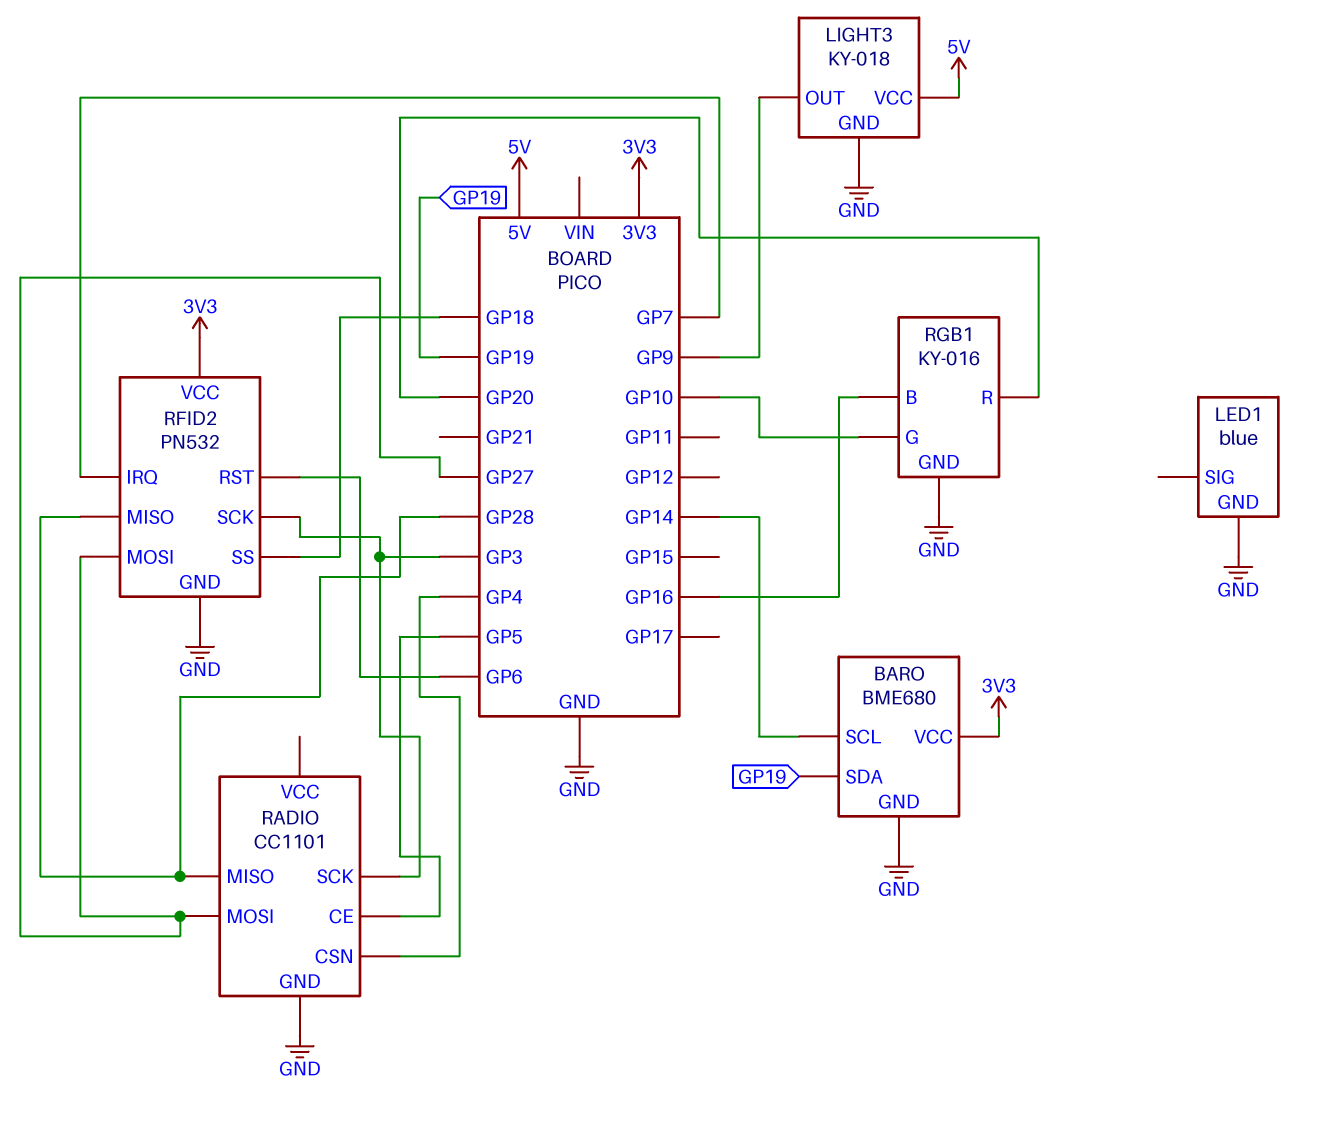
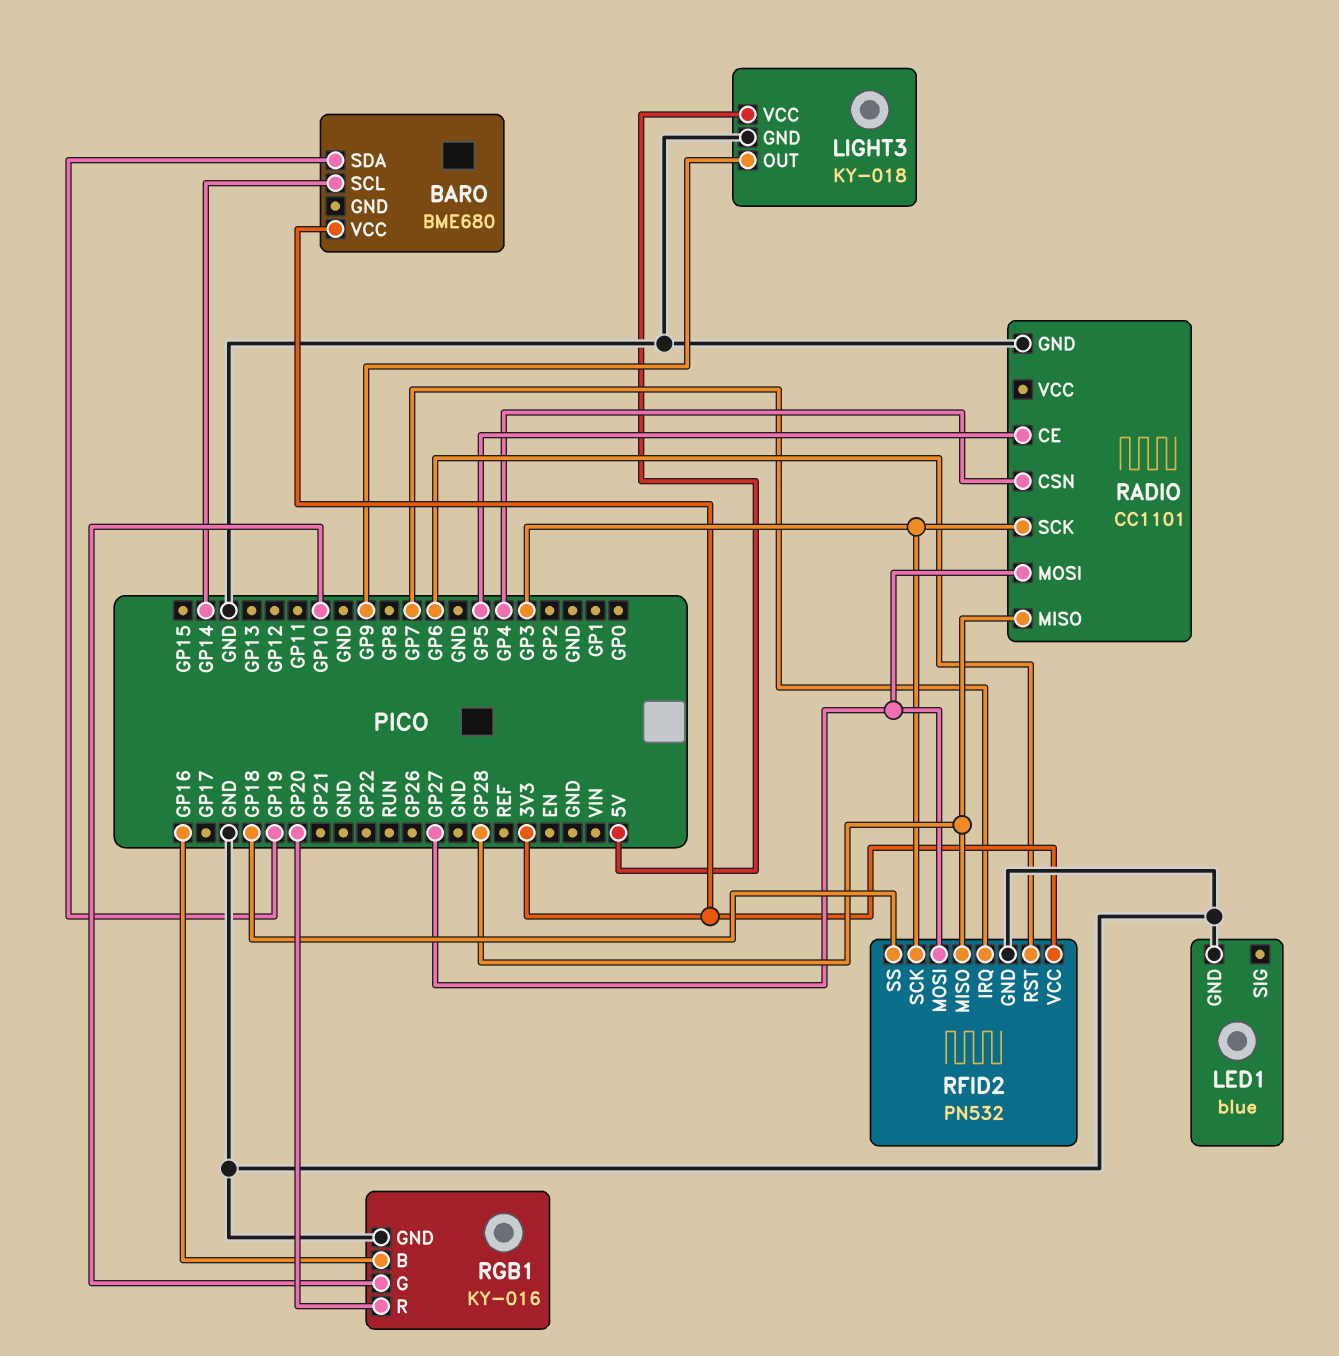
BARO pin GND: GND -> none

